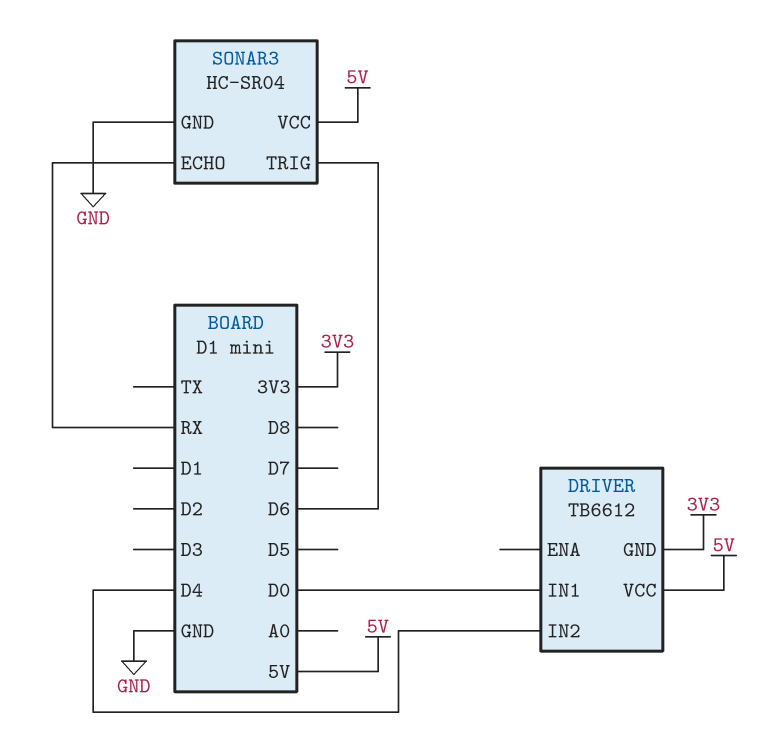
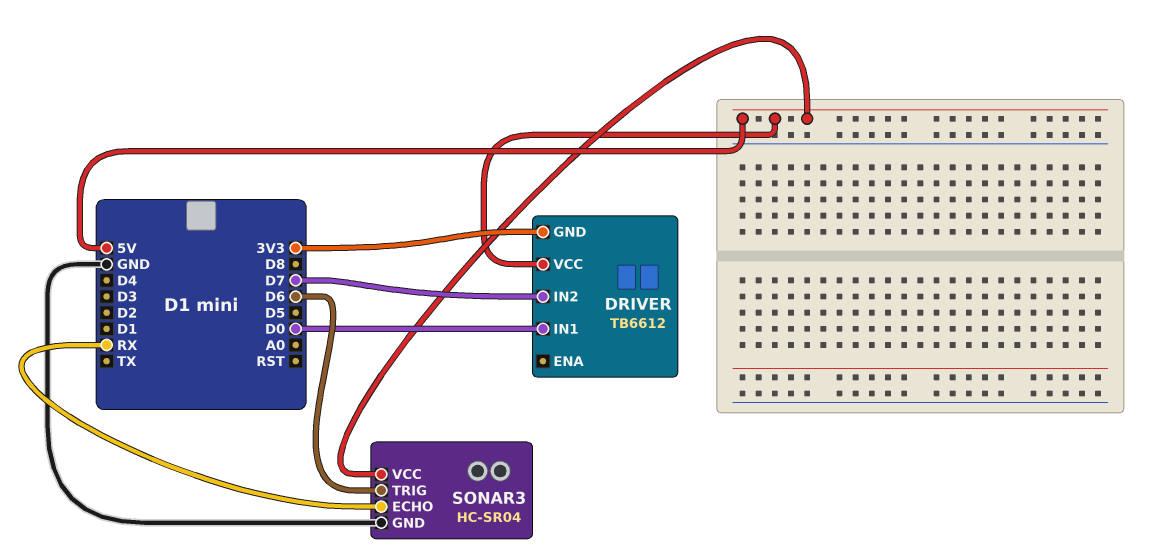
DRIVER pin IN2: D4 -> D7

